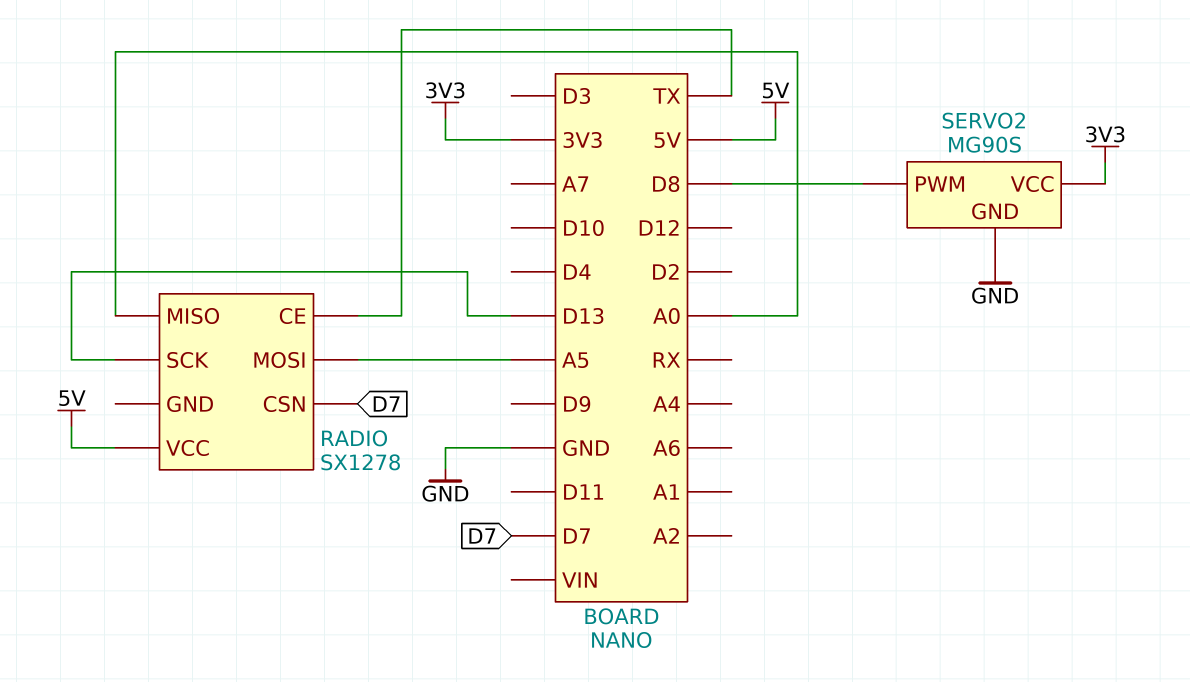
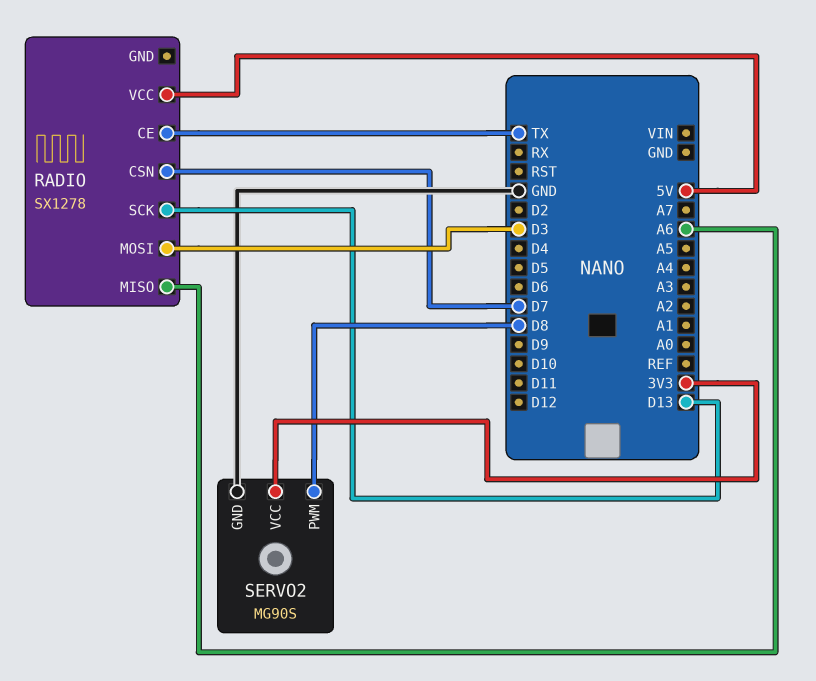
RADIO pin MISO: A0 -> A6
RADIO pin MOSI: A5 -> D3

